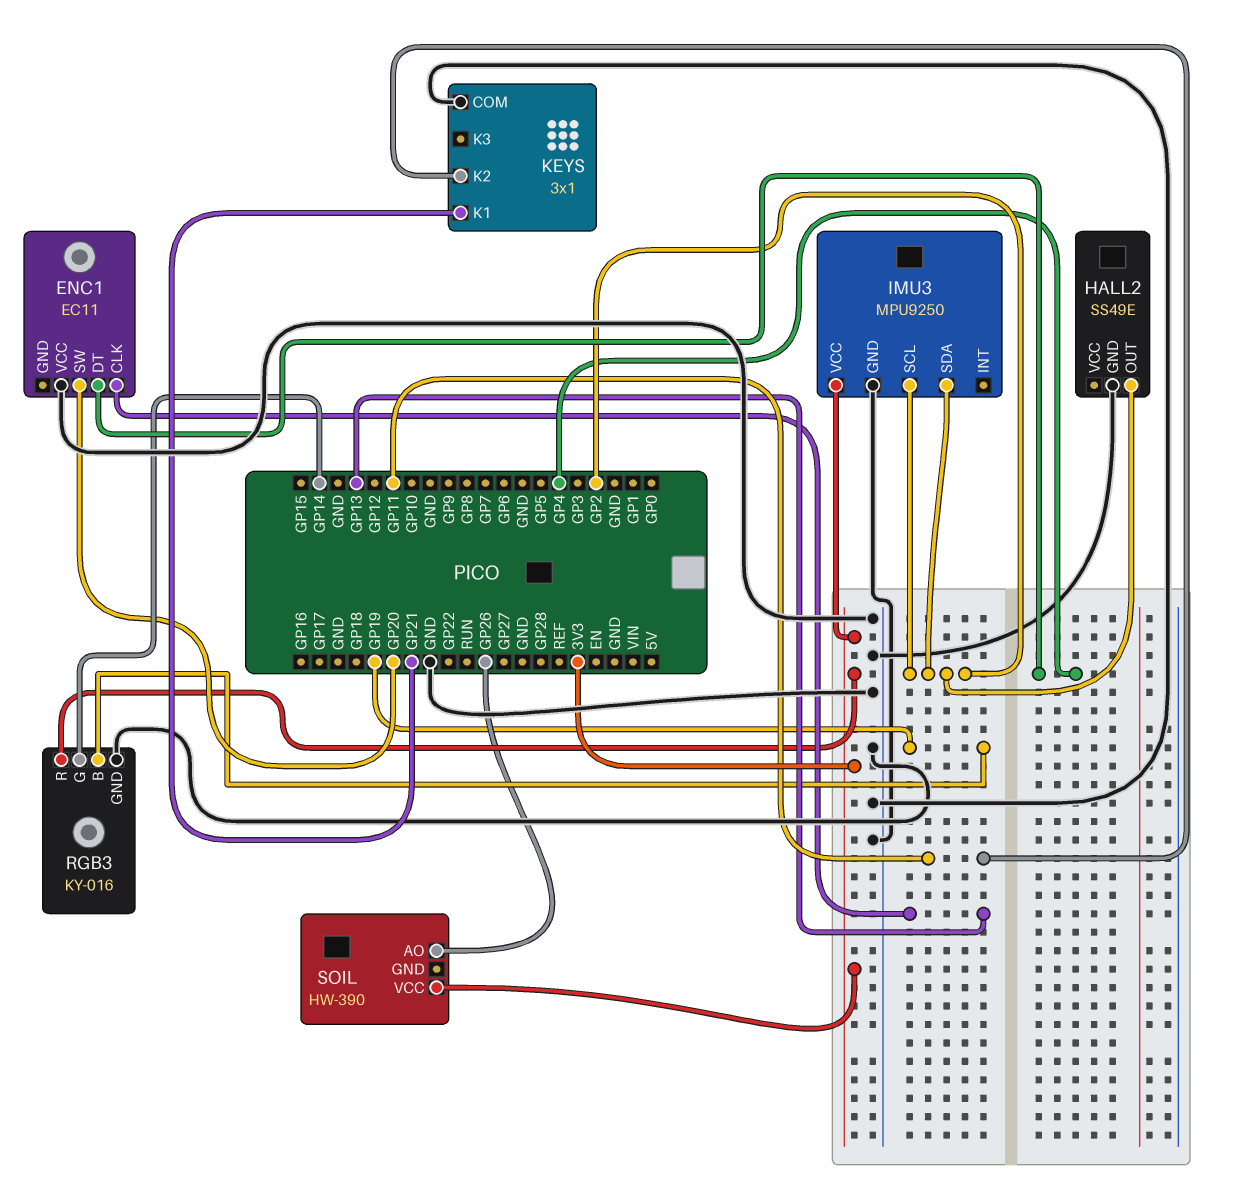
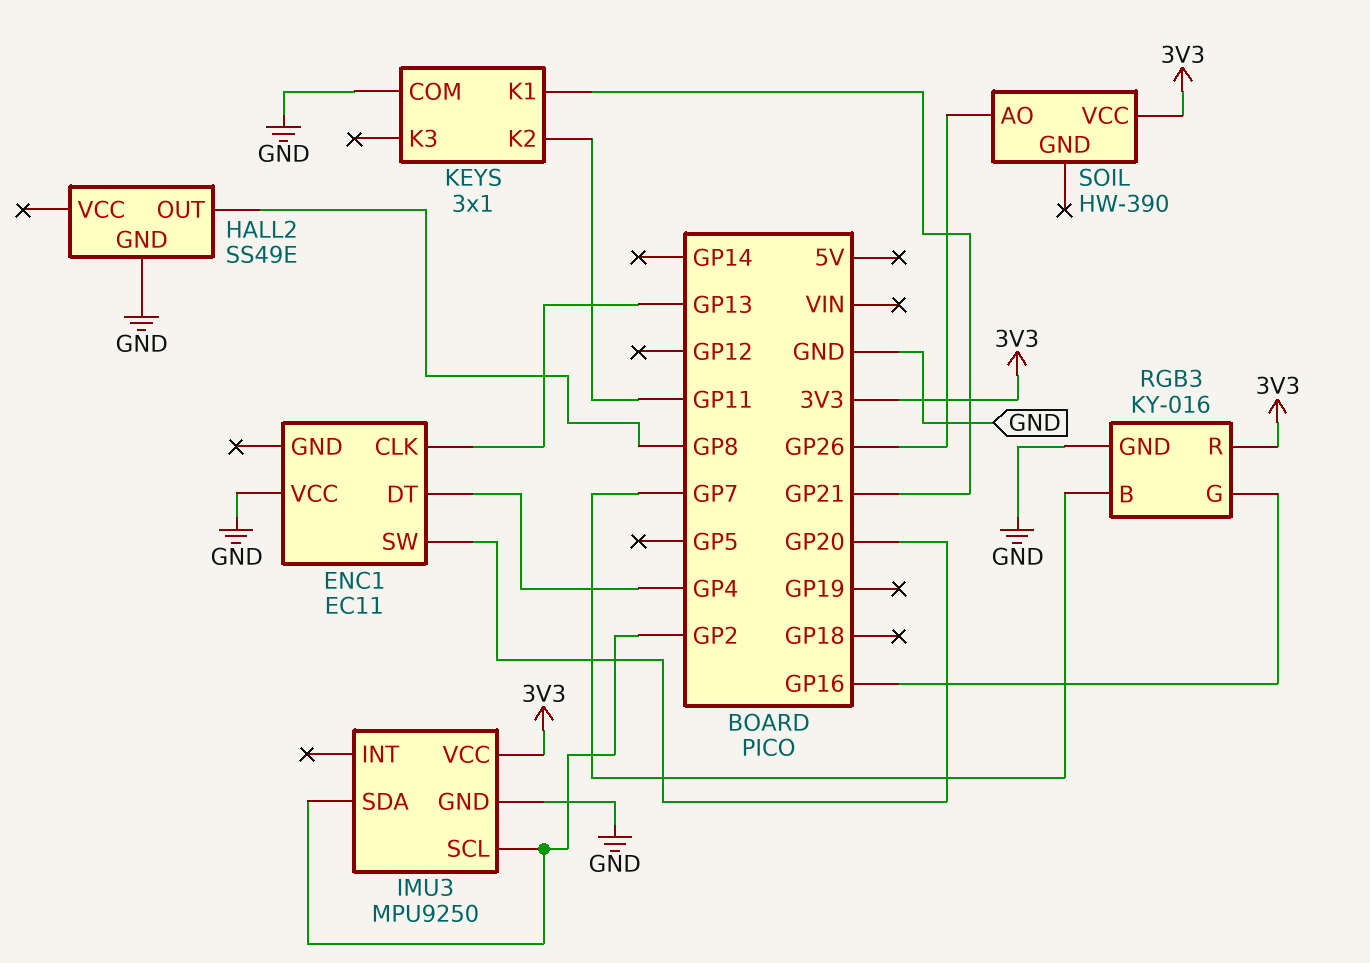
HALL2 pin OUT: GP2 -> GP8
RGB3 pin B: GP19 -> GP7
RGB3 pin G: GP14 -> GP16

